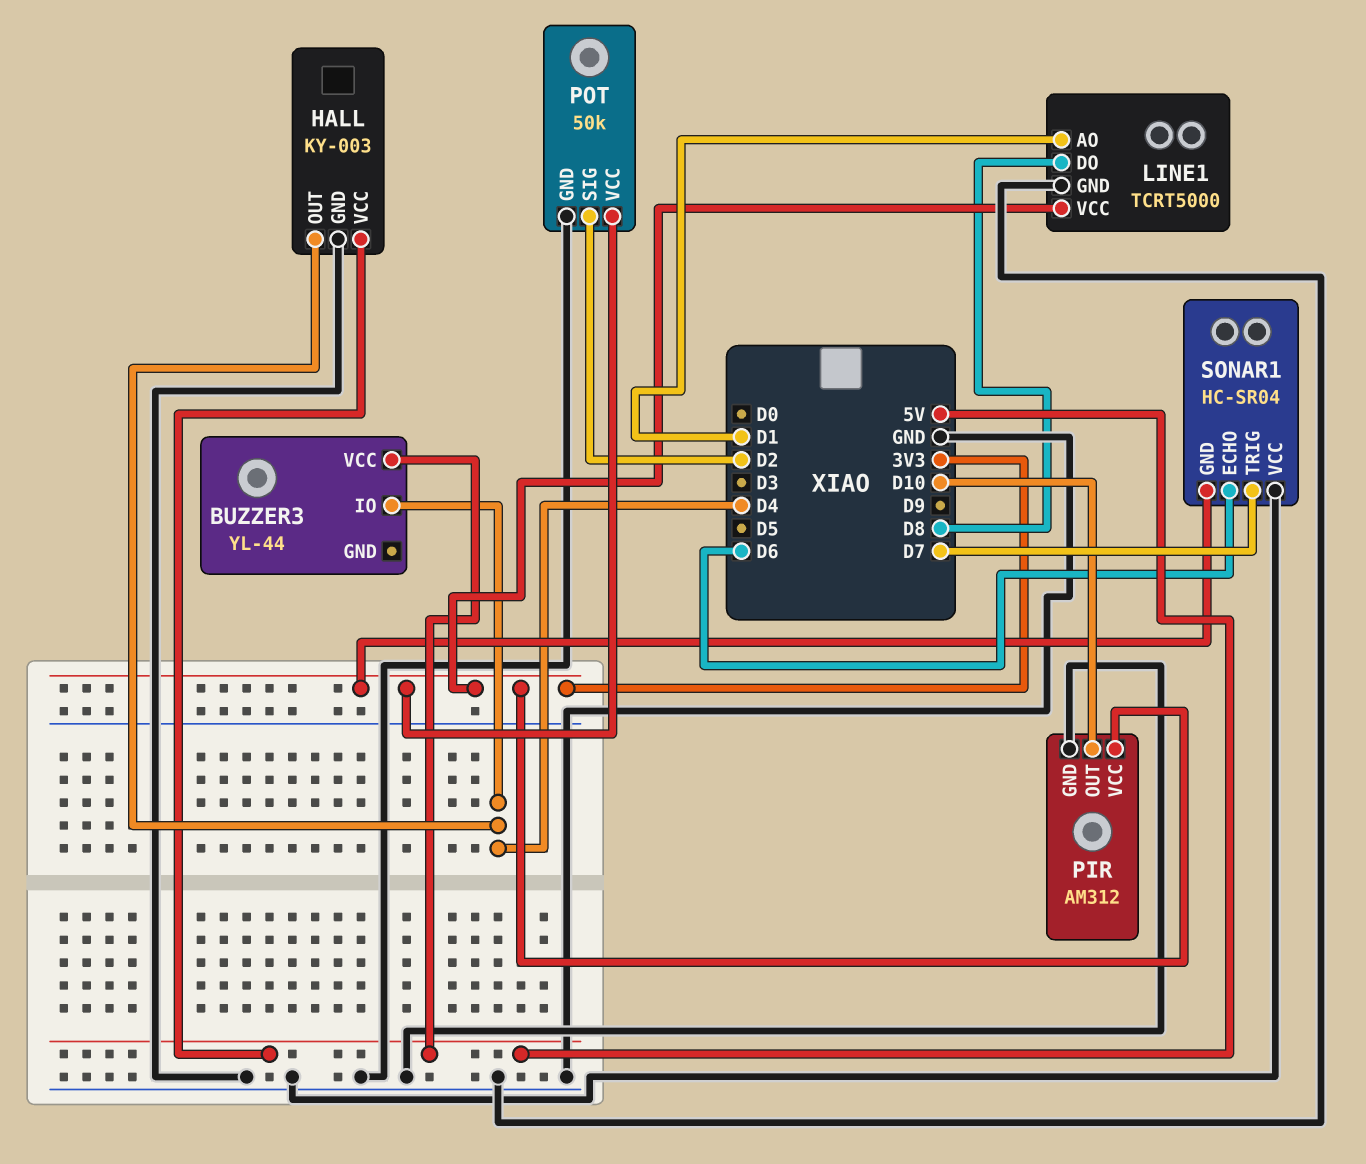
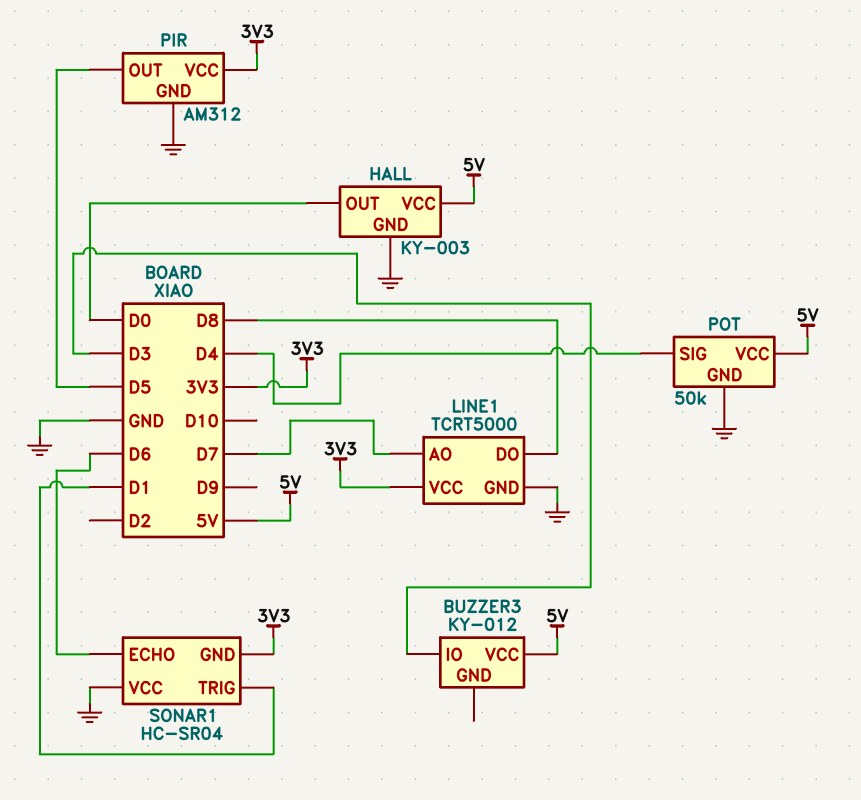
BUZZER3: YL-44 -> KY-012
BUZZER3 pin IO: D4 -> D3
HALL pin OUT: D4 -> D0
LINE1 pin AO: D1 -> D7
PIR pin OUT: D10 -> D5
POT pin SIG: D2 -> D4
POT pin VCC: 3V3 -> 5V
SONAR1 pin TRIG: D7 -> D1

